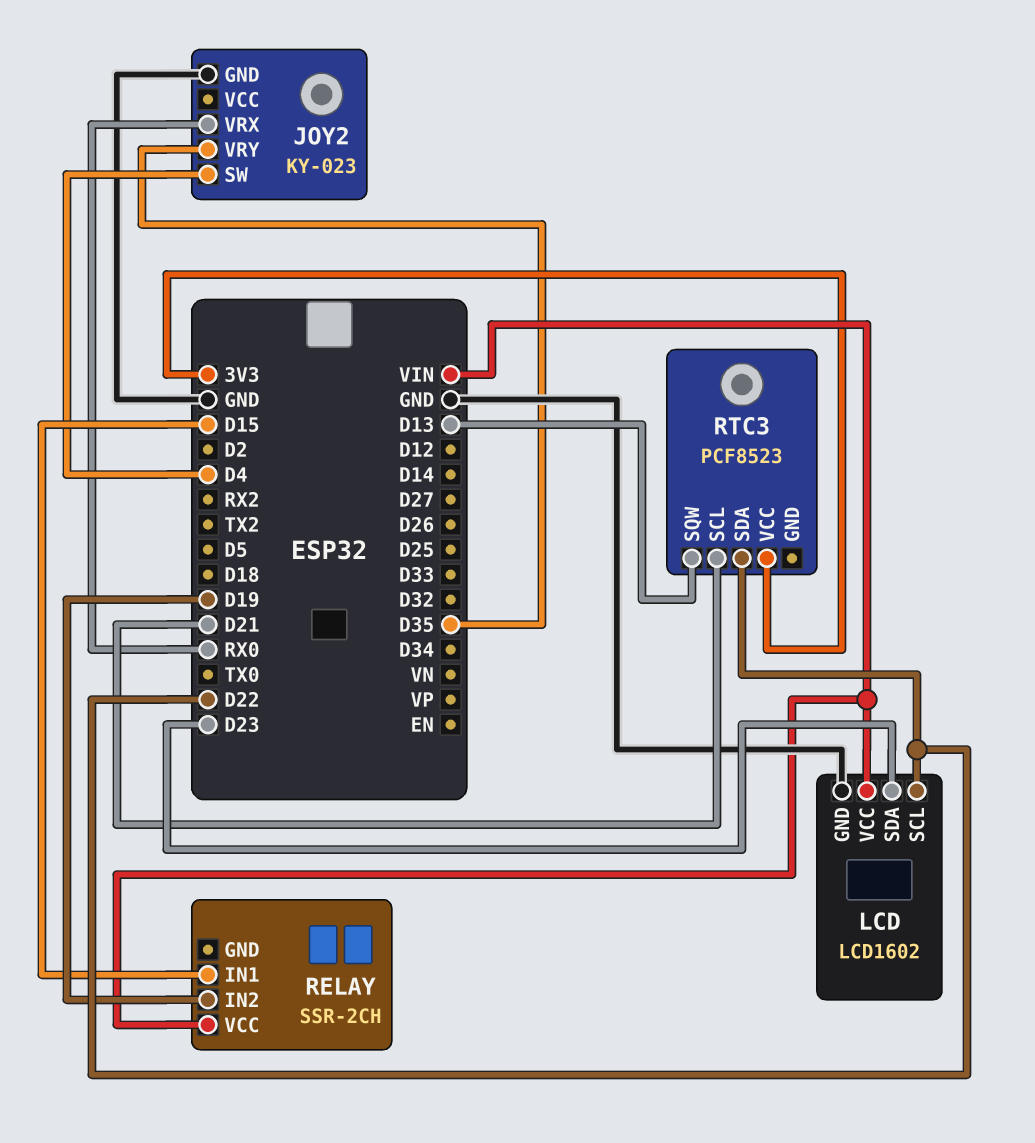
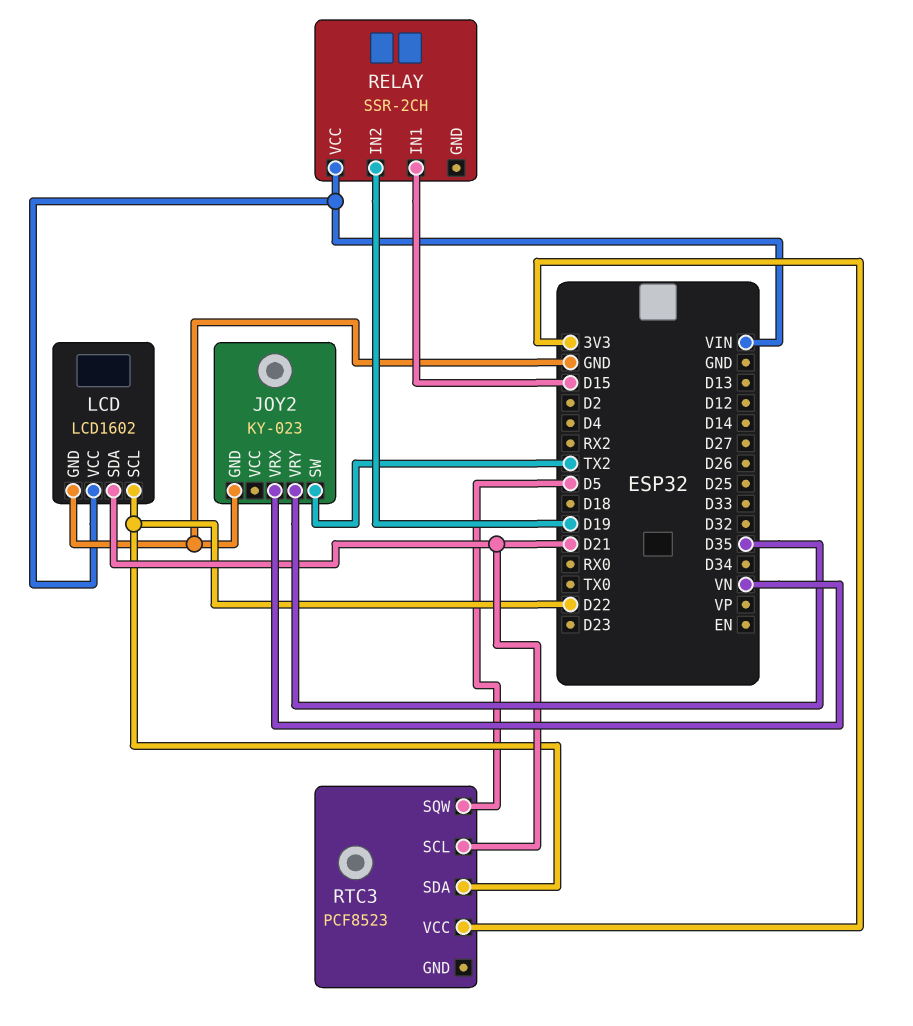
JOY2 pin SW: D4 -> TX2
JOY2 pin VRX: RX0 -> VN
LCD pin SDA: D23 -> D21
RTC3 pin SQW: D13 -> D5

